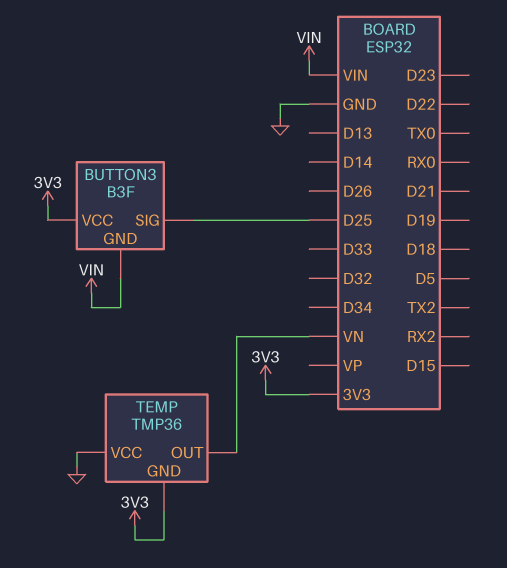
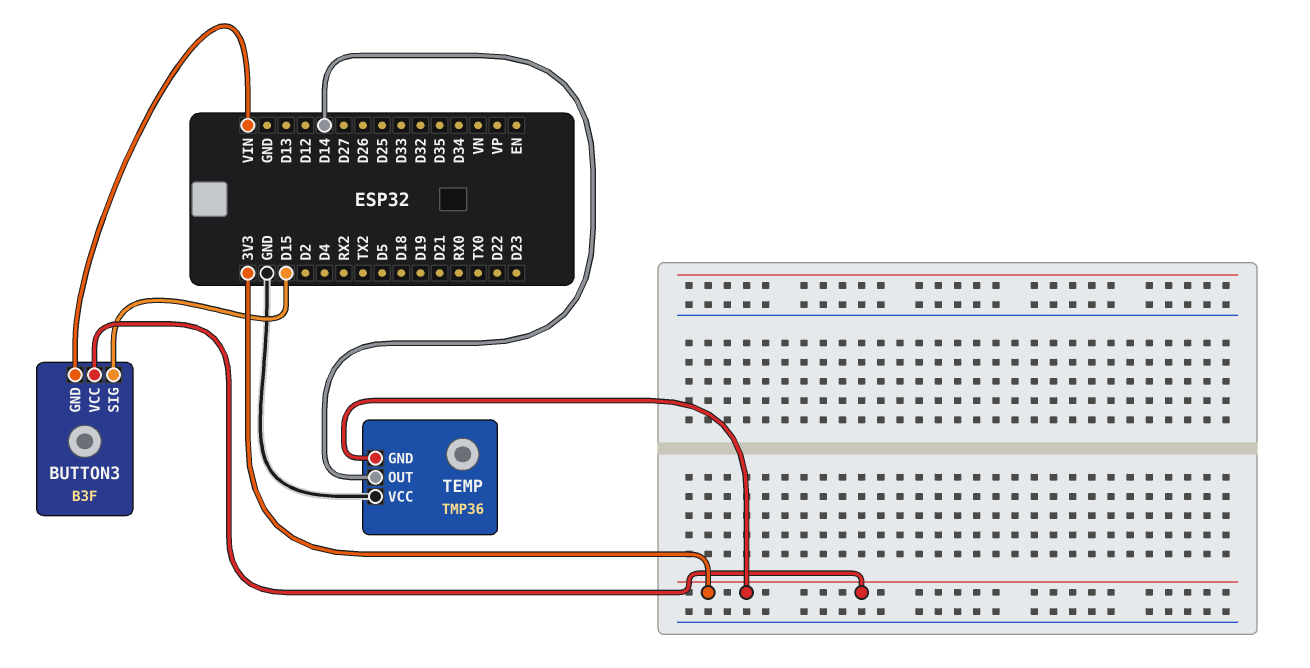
BUTTON3 pin SIG: D25 -> D15
TEMP pin OUT: VN -> D14

